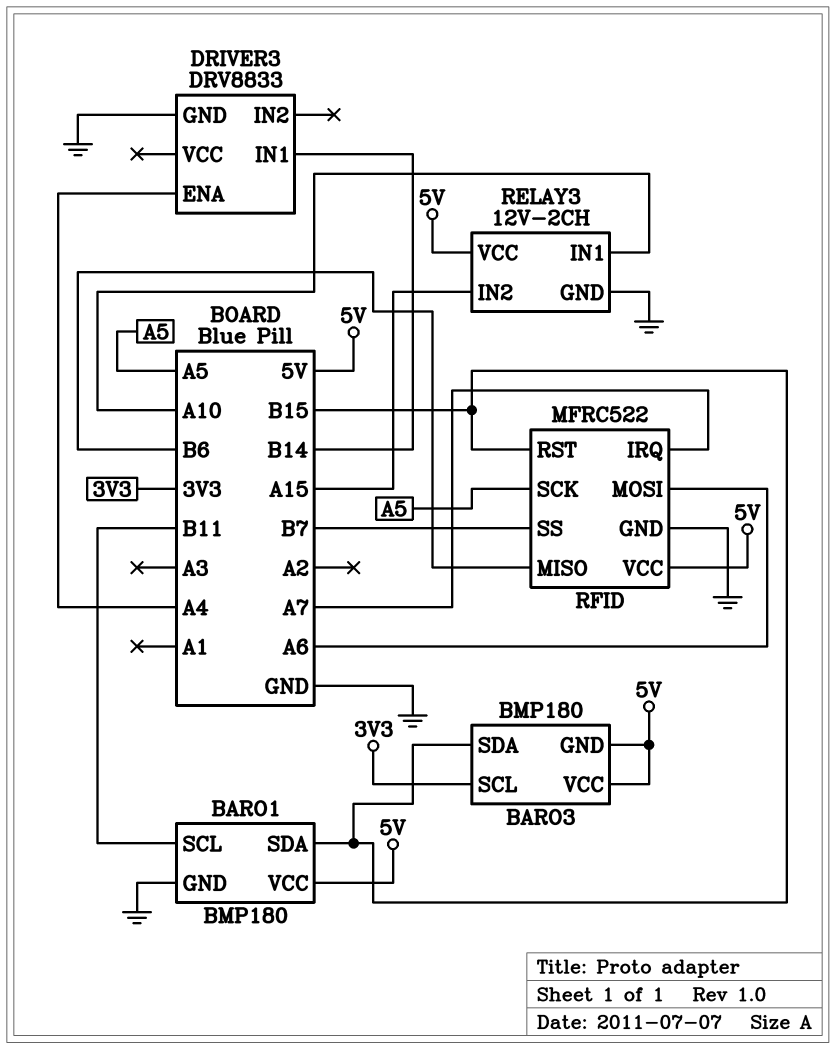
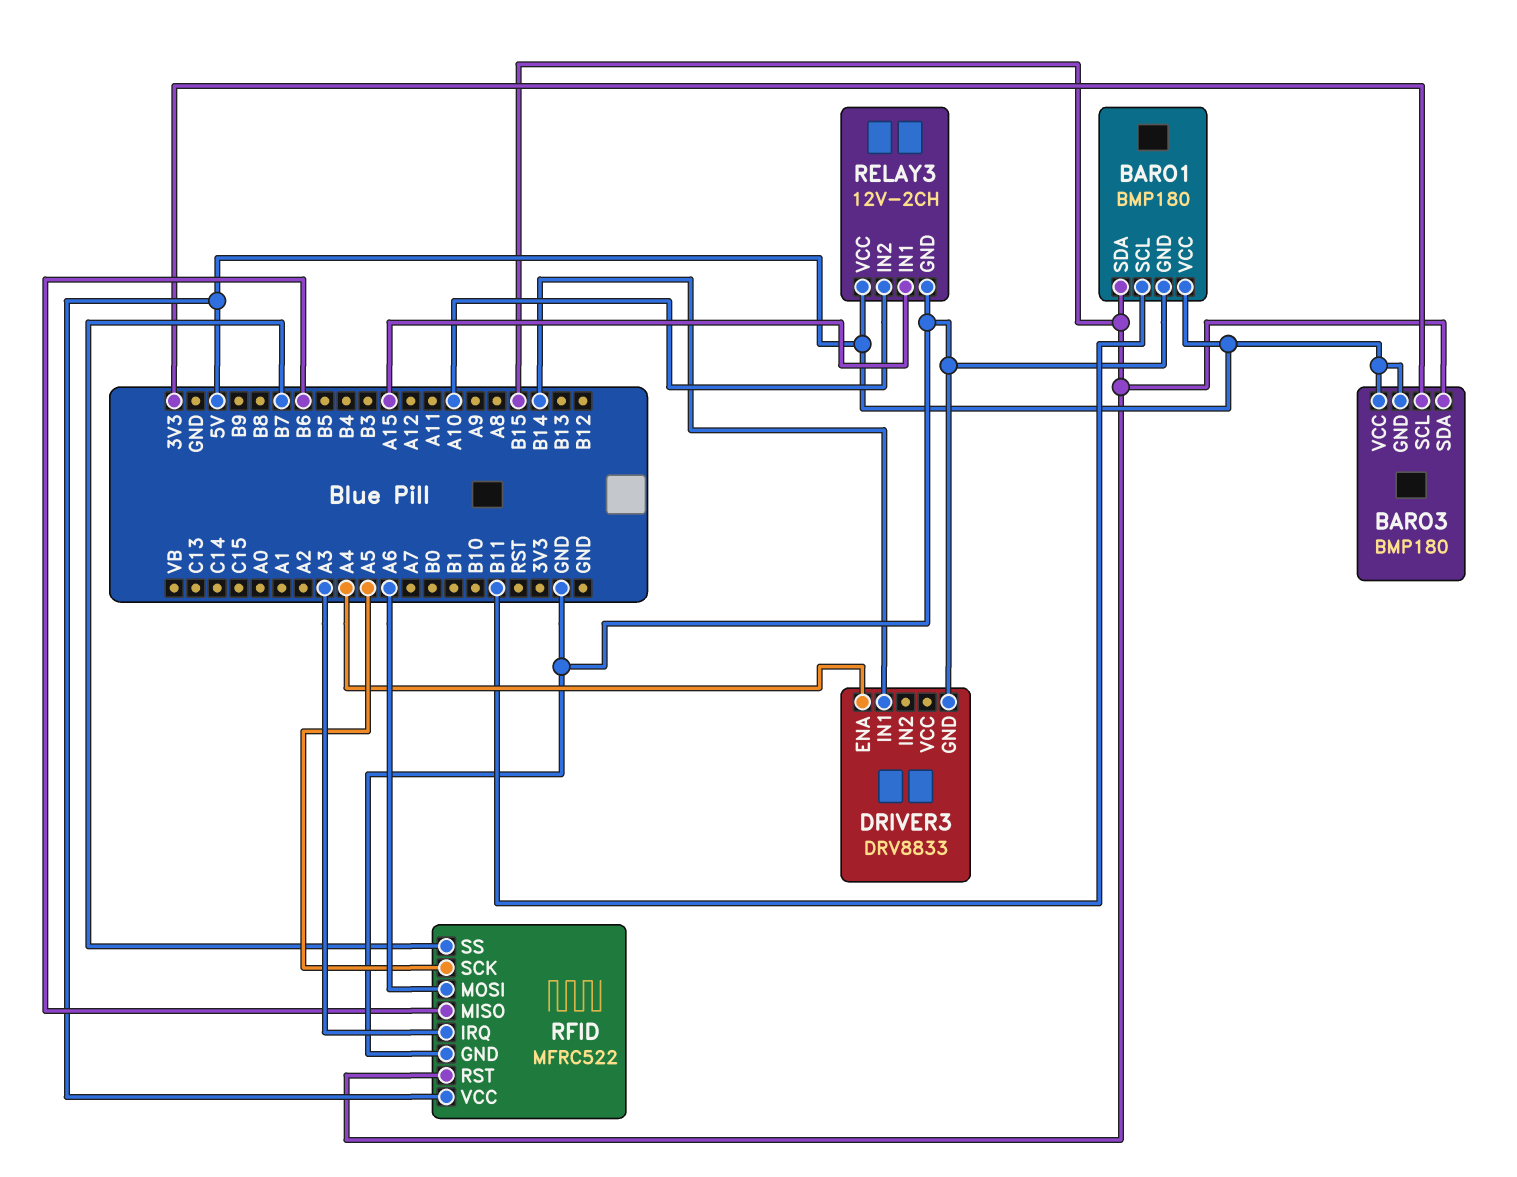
RELAY3 pin IN1: A10 -> A15
RELAY3 pin IN2: A15 -> A10
RFID pin IRQ: A7 -> A3

